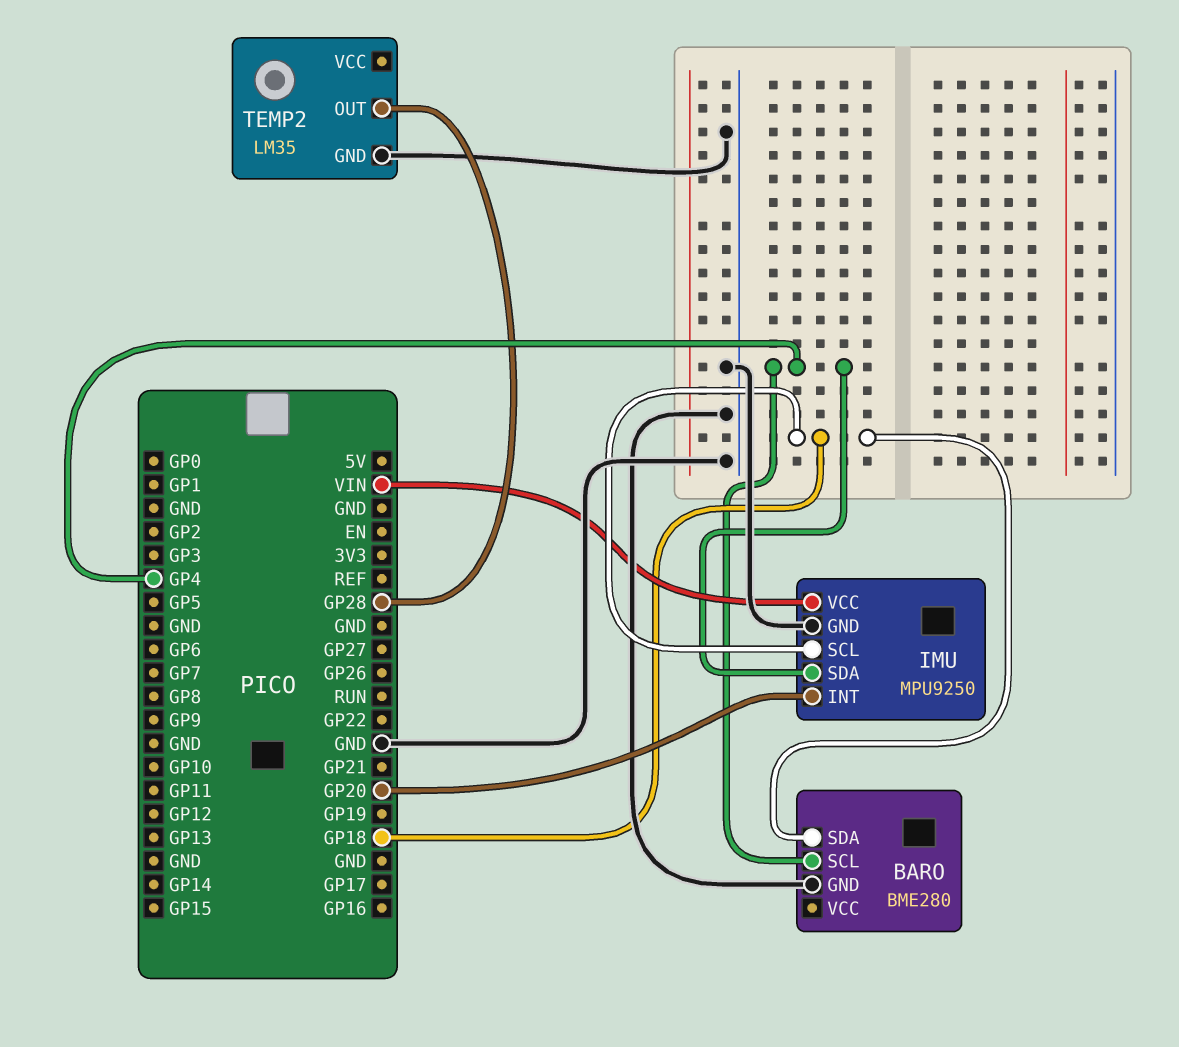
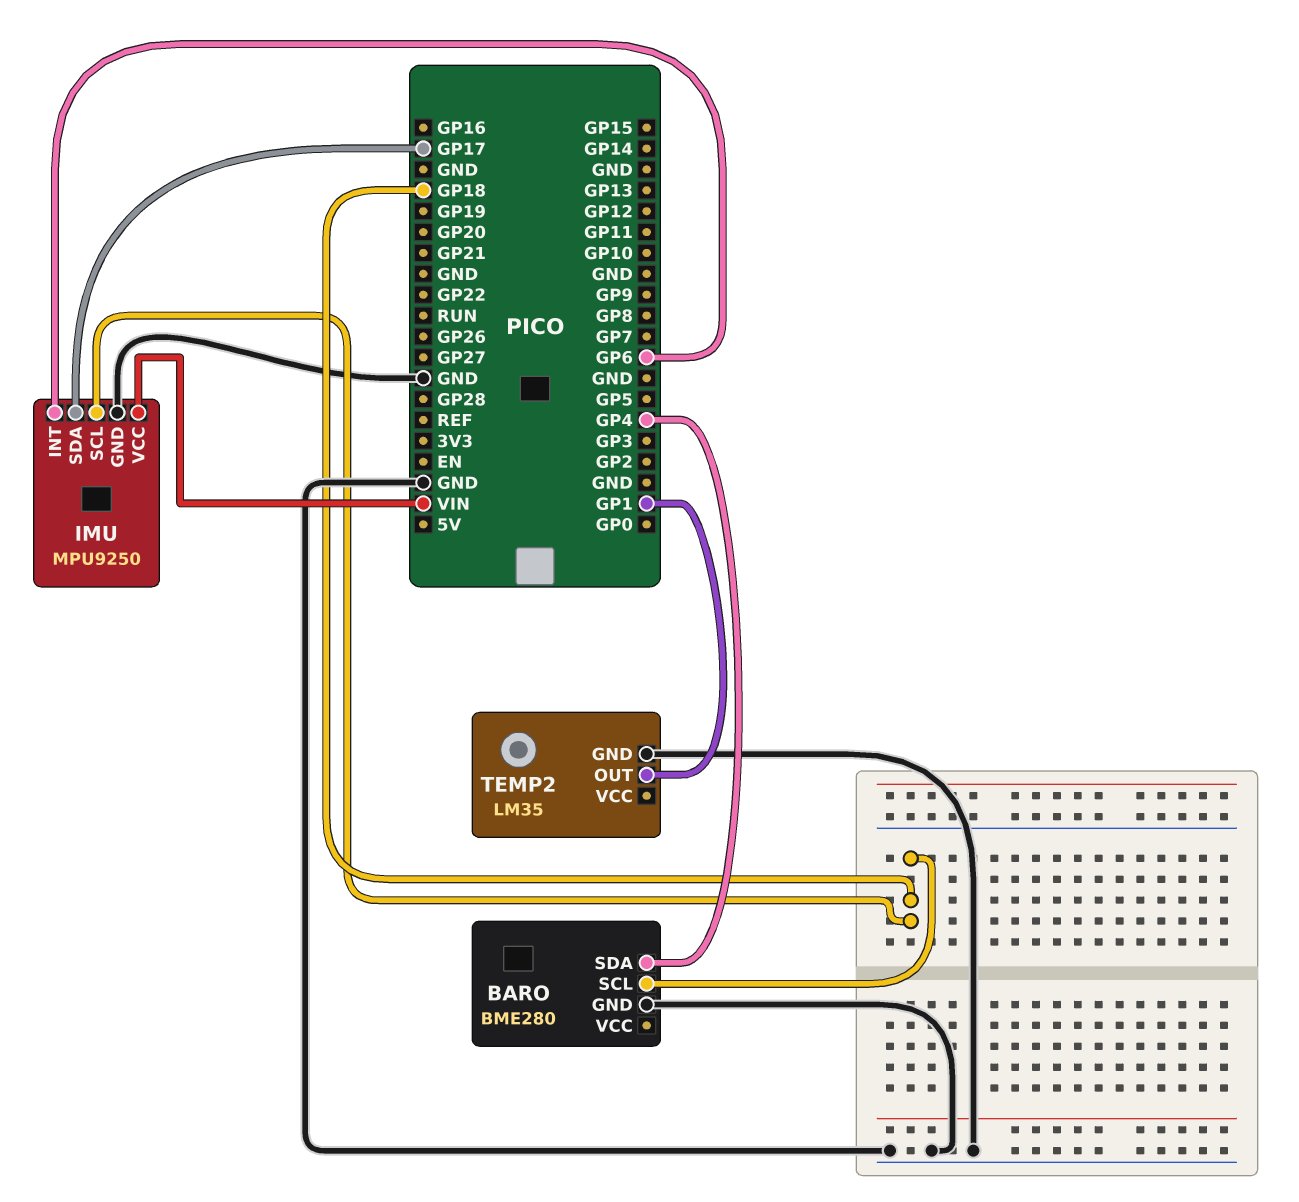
BARO pin SCL: GP4 -> GP18
BARO pin SDA: GP18 -> GP4
IMU pin INT: GP20 -> GP6
IMU pin SDA: GP4 -> GP17
TEMP2 pin OUT: GP28 -> GP1

